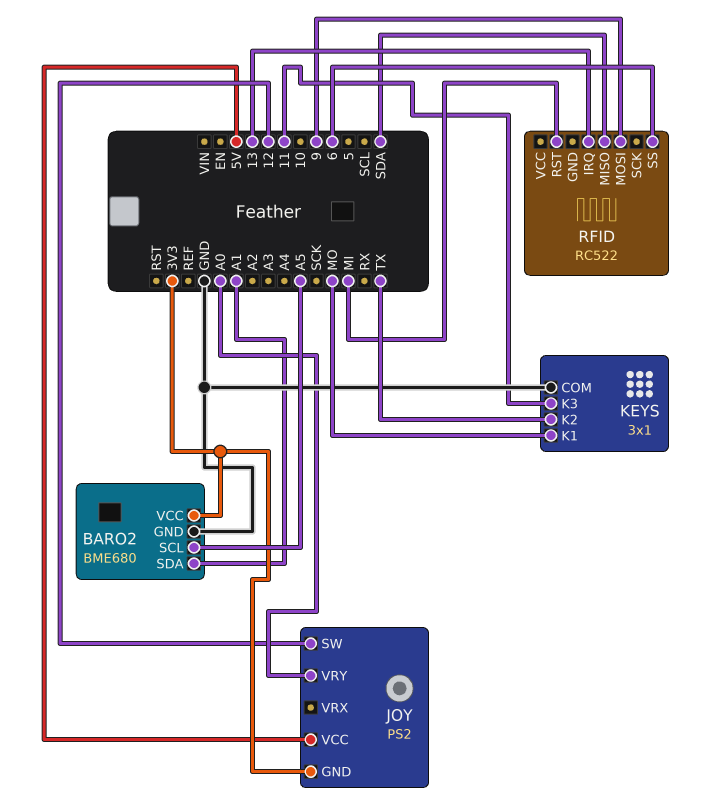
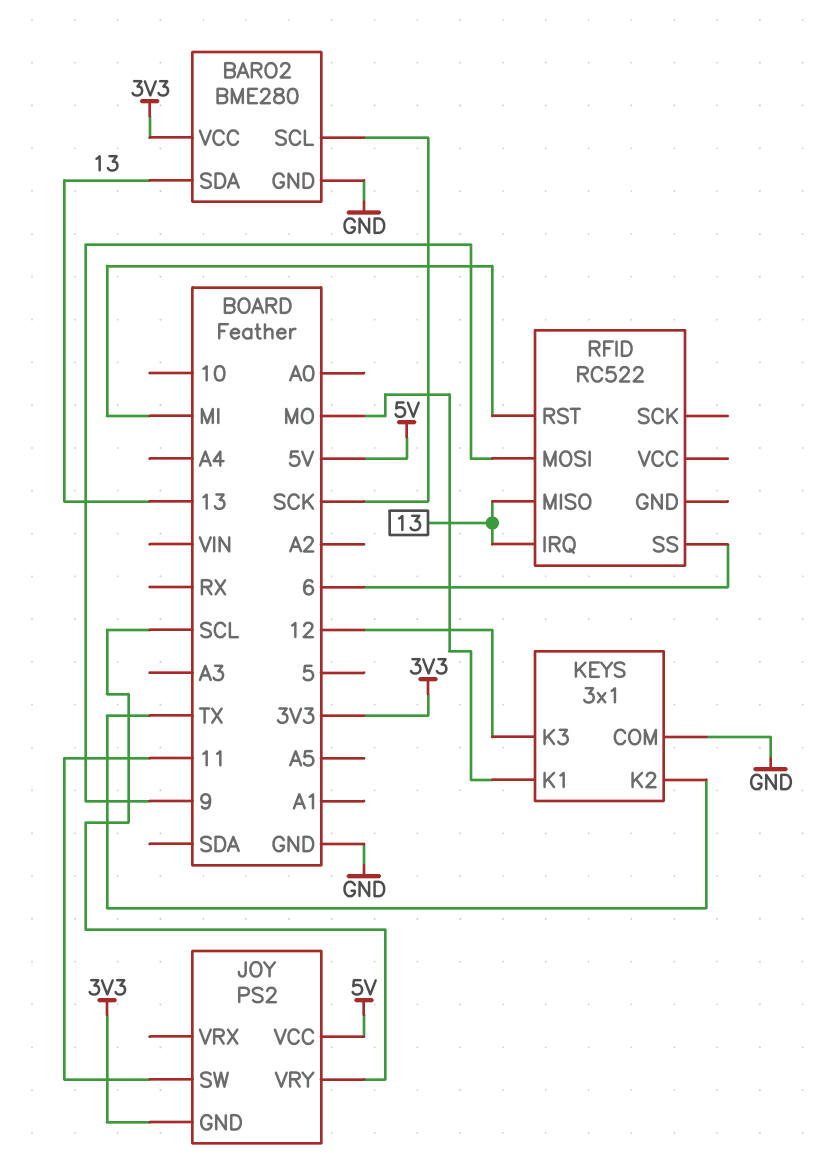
BARO2: BME680 -> BME280
BARO2 pin SCL: A5 -> SCK
BARO2 pin SDA: A1 -> 13
JOY pin SW: 12 -> 11
JOY pin VRY: A0 -> SCL
KEYS pin K3: 11 -> 12
RFID pin MISO: SDA -> 13

